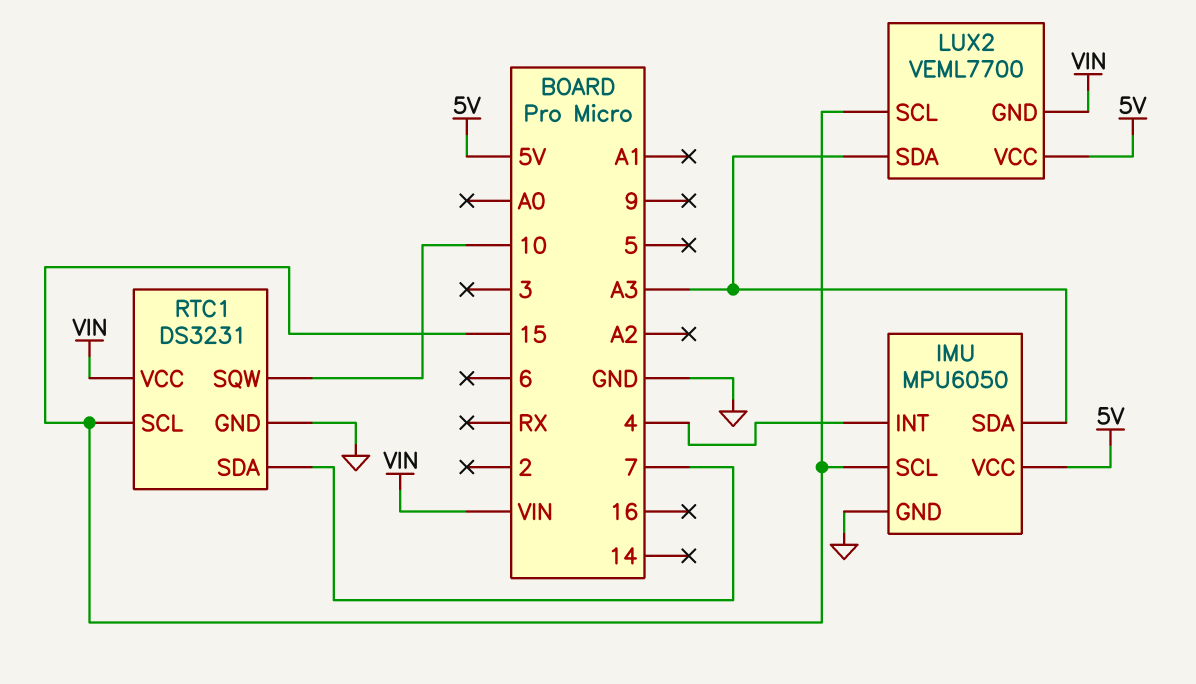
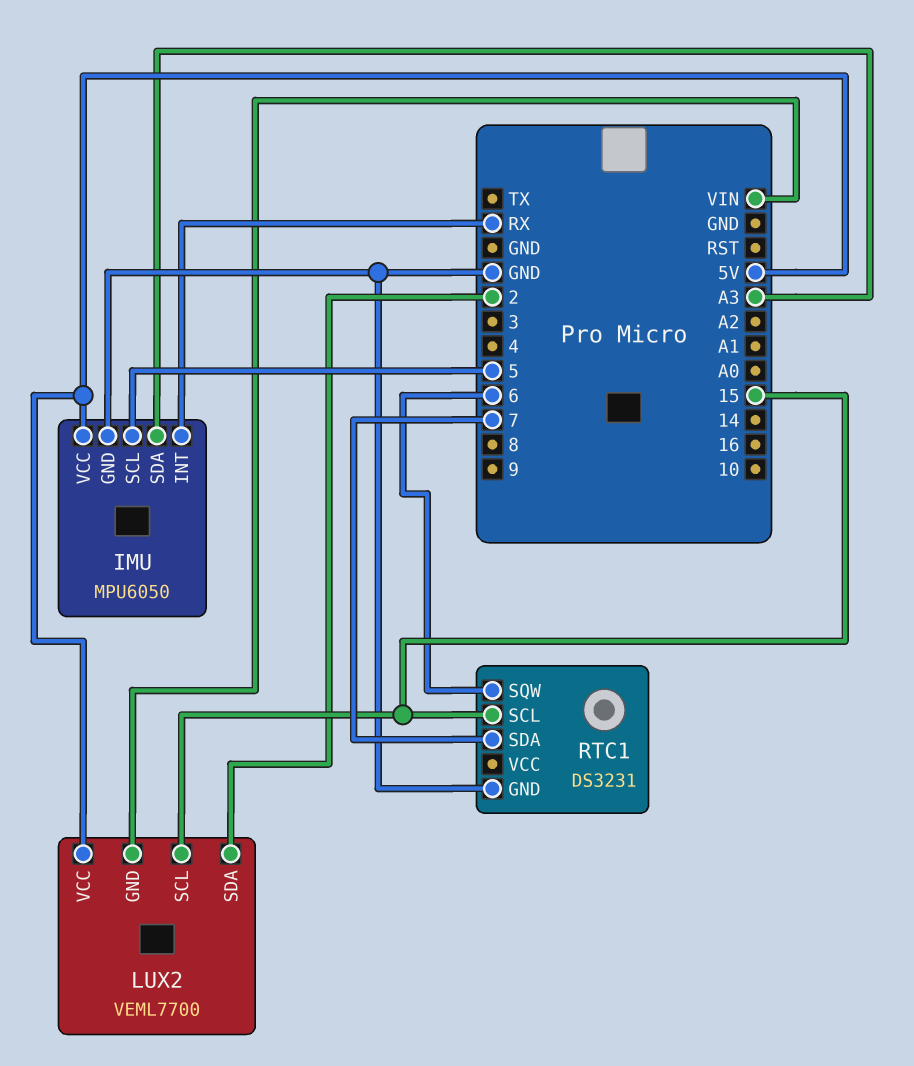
IMU pin INT: 4 -> RX
IMU pin SCL: 15 -> 5
LUX2 pin SDA: A3 -> 2
RTC1 pin SQW: 10 -> 6
RTC1 pin VCC: VIN -> none

